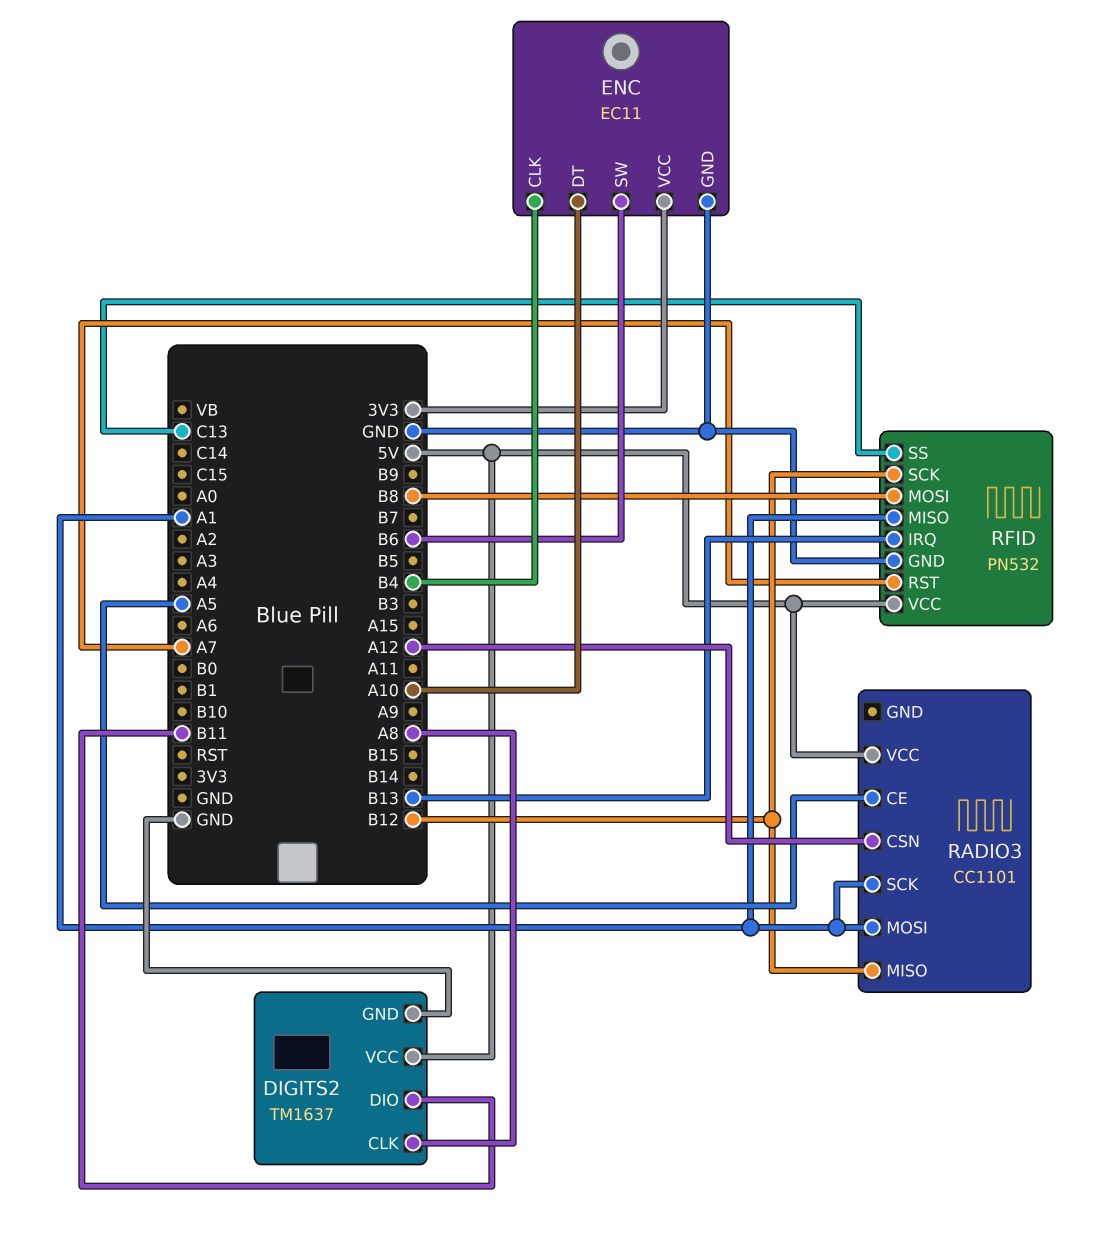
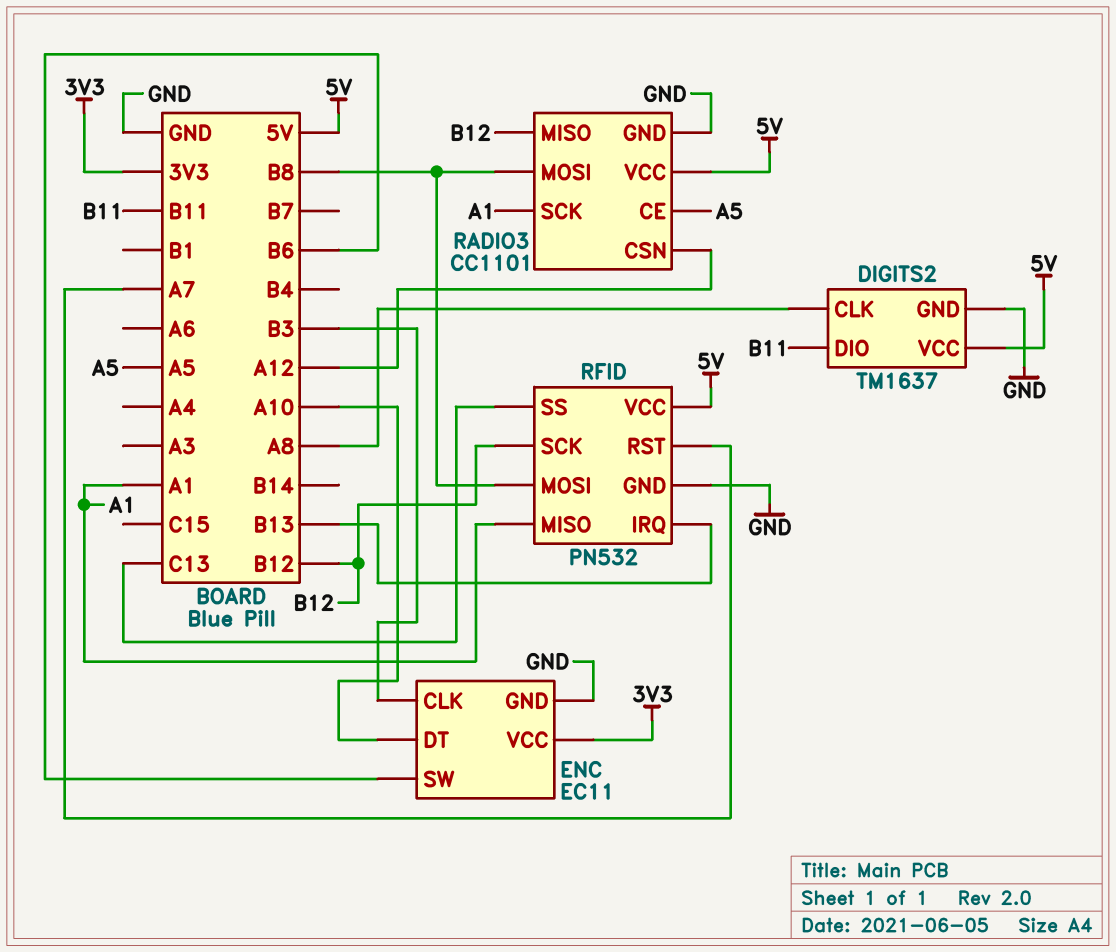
ENC pin CLK: B4 -> B3
RADIO3 pin GND: none -> GND
RADIO3 pin MOSI: A1 -> B8

